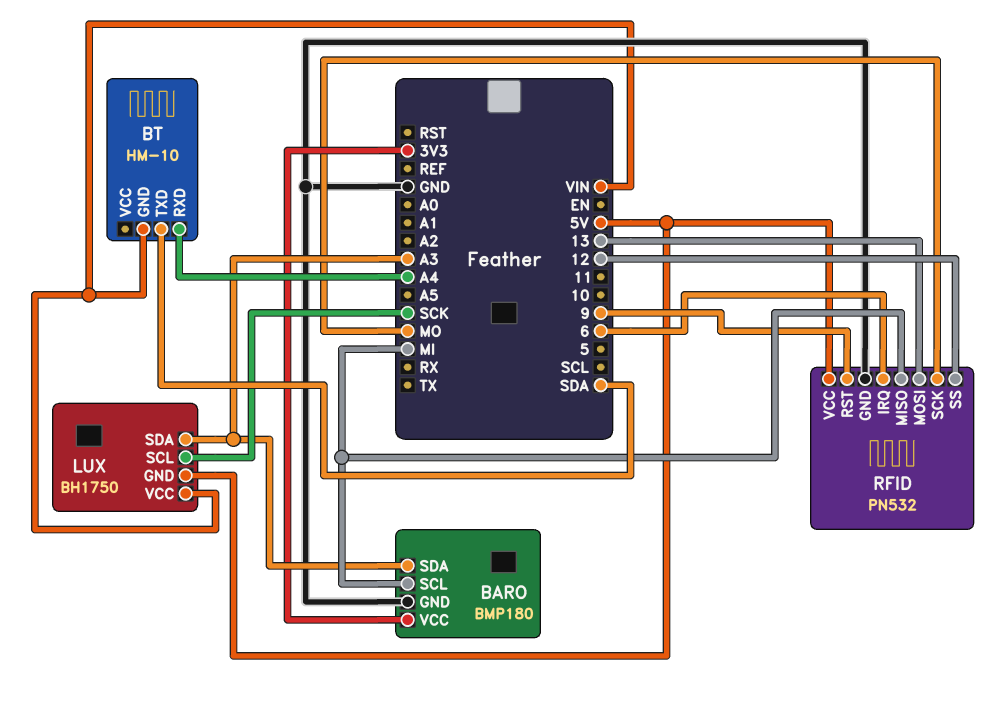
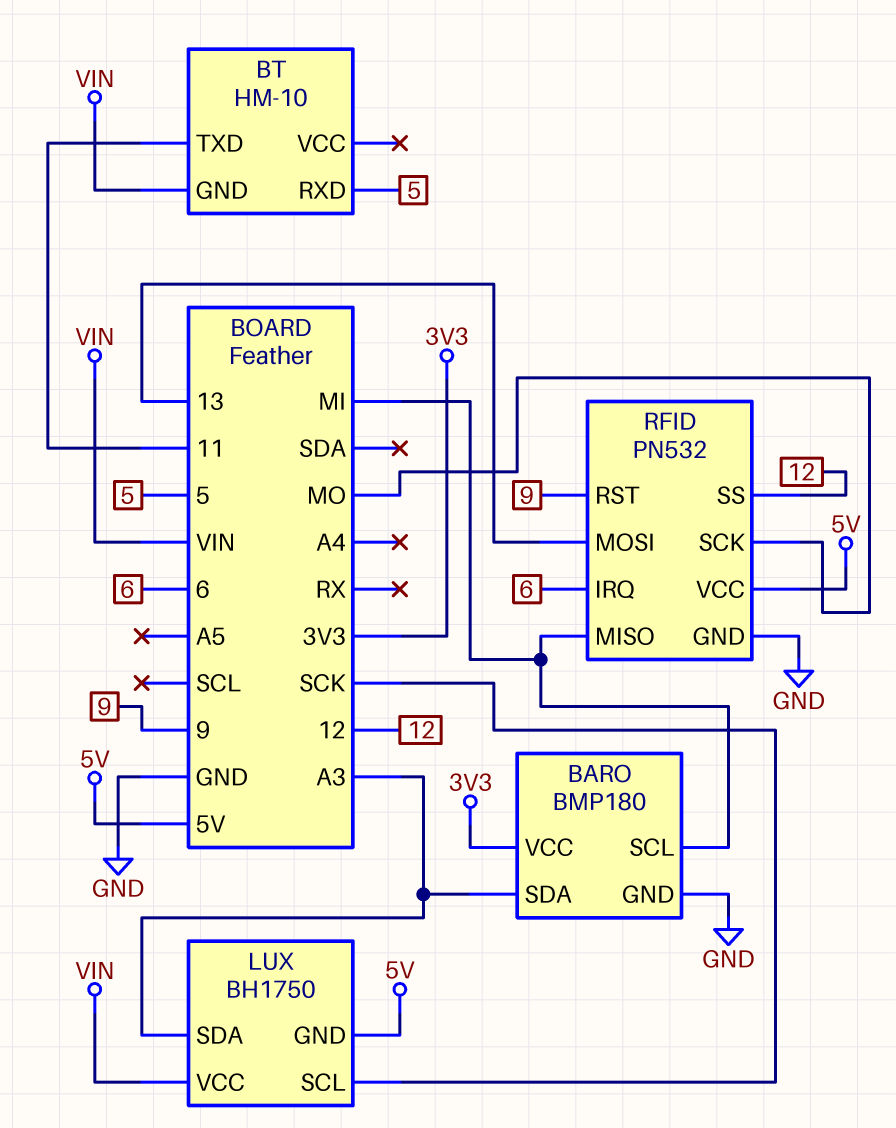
BT pin RXD: A4 -> 5
BT pin TXD: SDA -> 11

